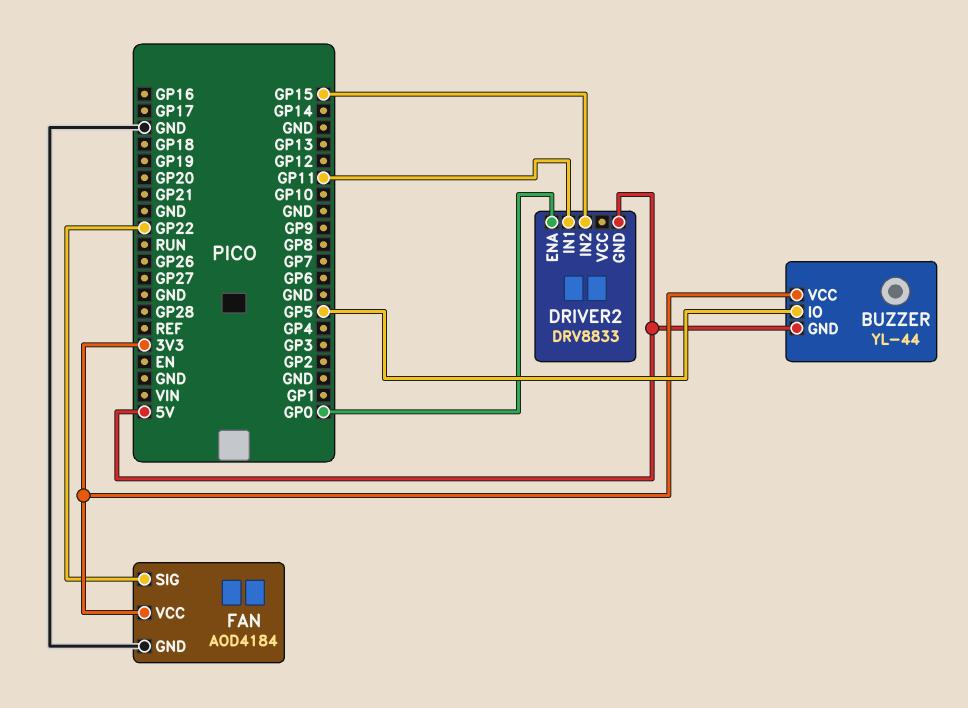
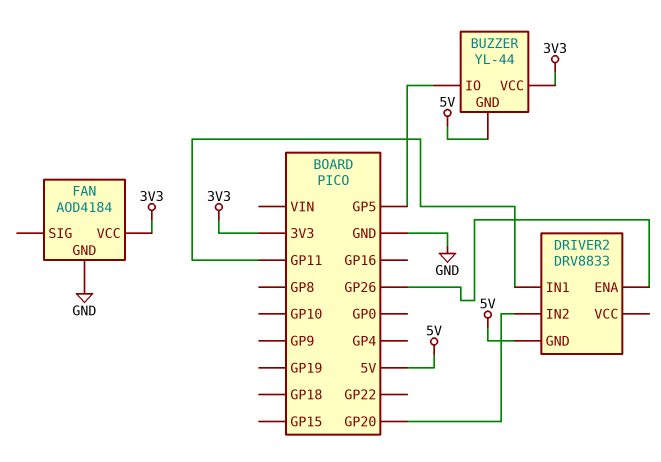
DRIVER2 pin ENA: GP0 -> GP26
DRIVER2 pin IN2: GP15 -> GP20
FAN pin SIG: GP22 -> none

